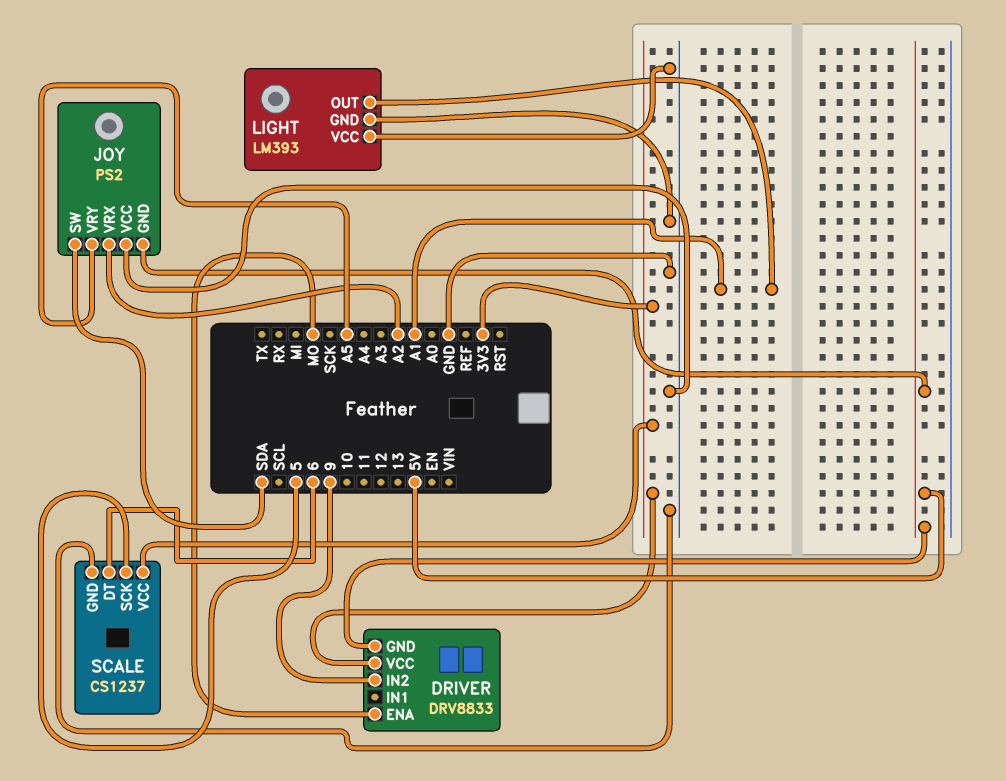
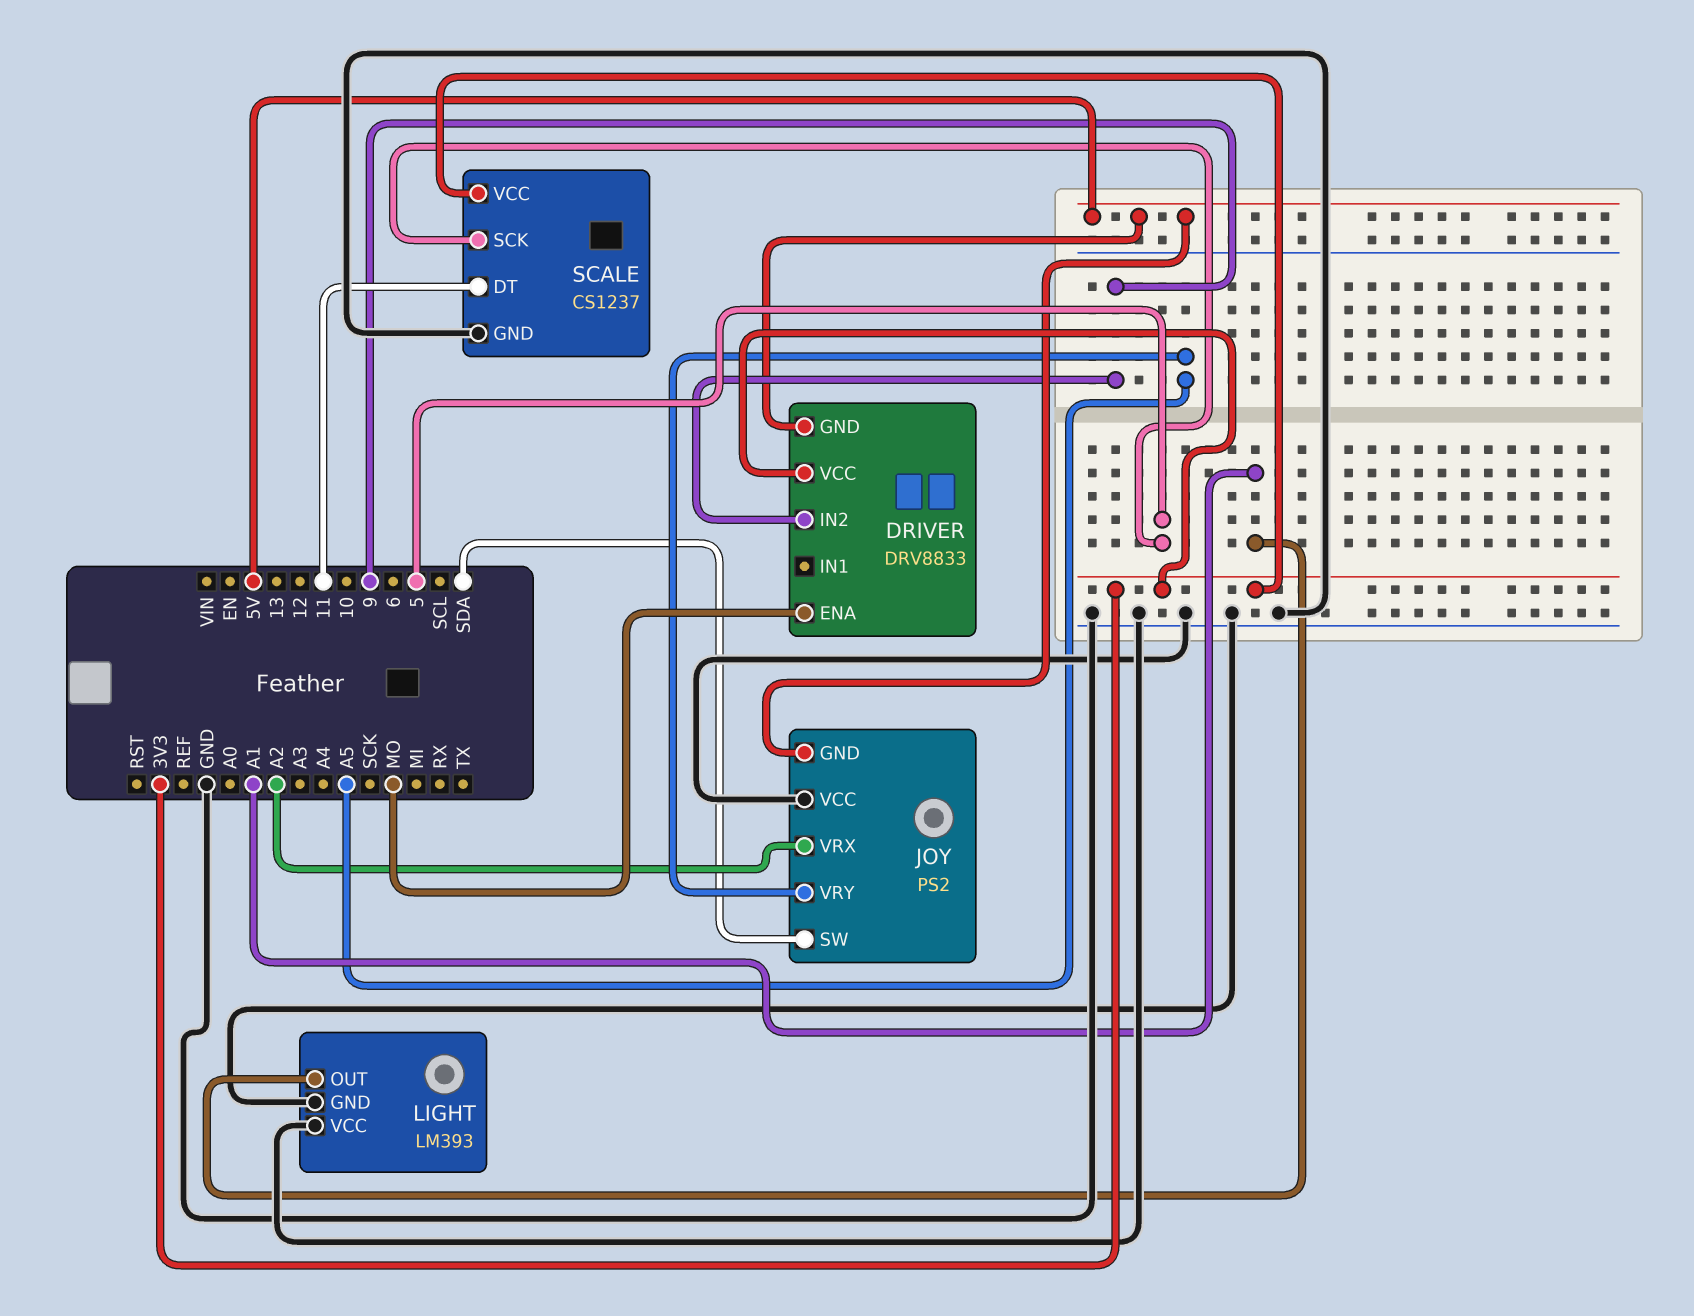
SCALE pin DT: 6 -> 11

